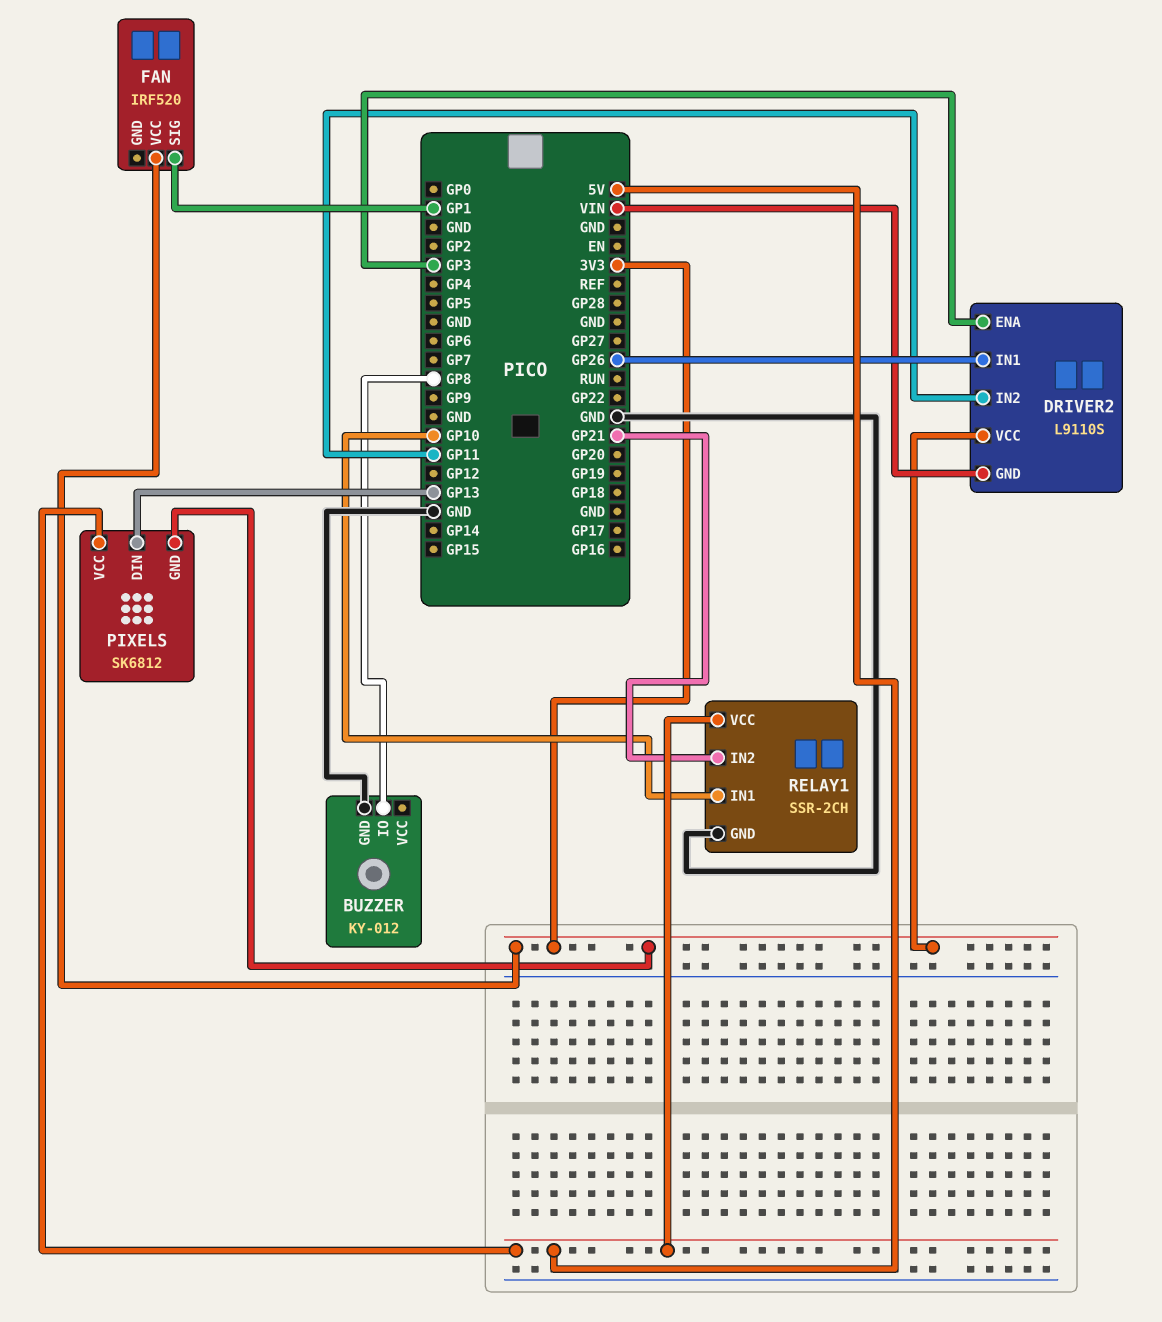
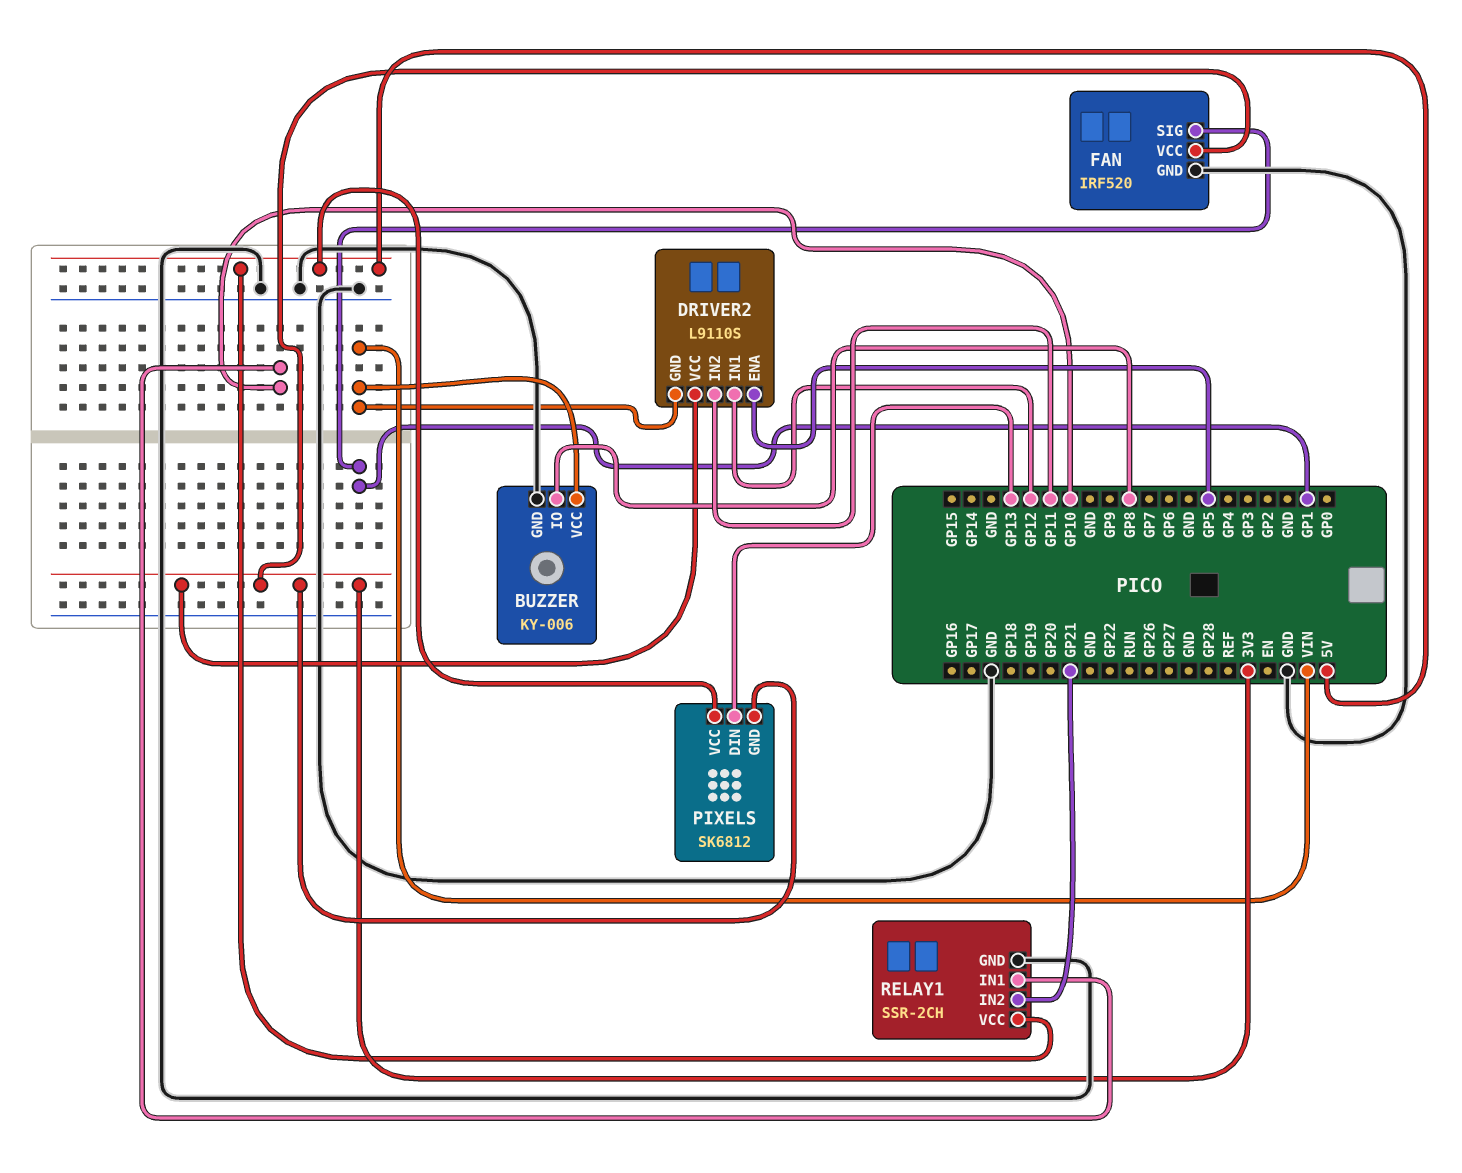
BUZZER: KY-012 -> KY-006
BUZZER pin VCC: none -> VIN
DRIVER2 pin ENA: GP3 -> GP5
DRIVER2 pin IN1: GP26 -> GP12
FAN pin GND: none -> GND

